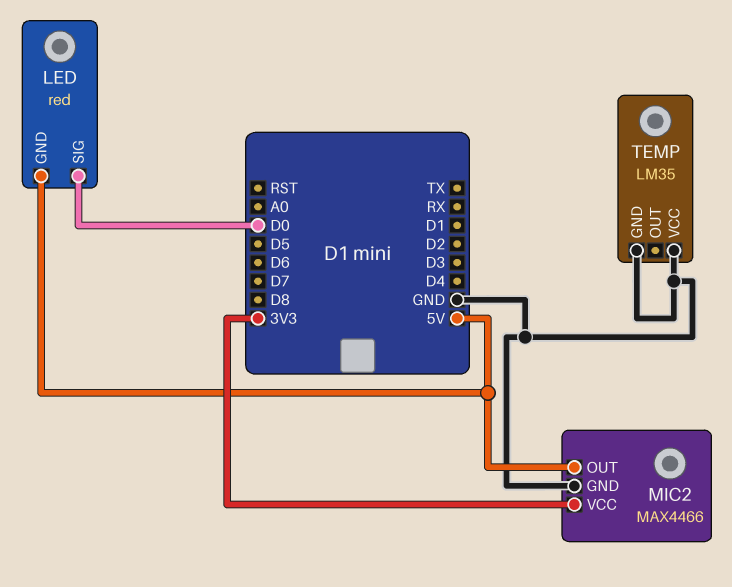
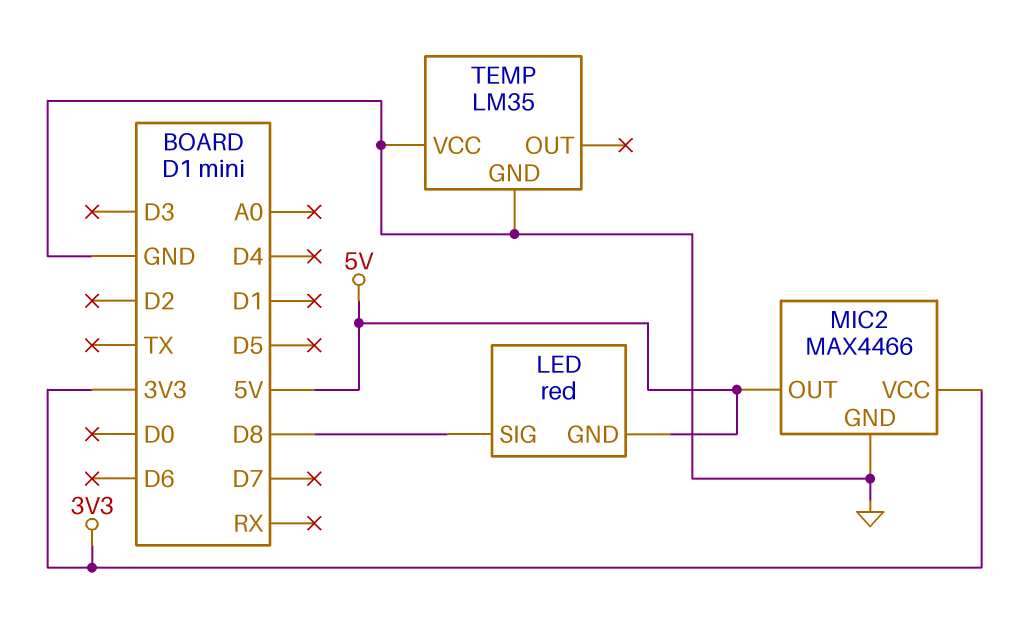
LED pin SIG: D0 -> D8

